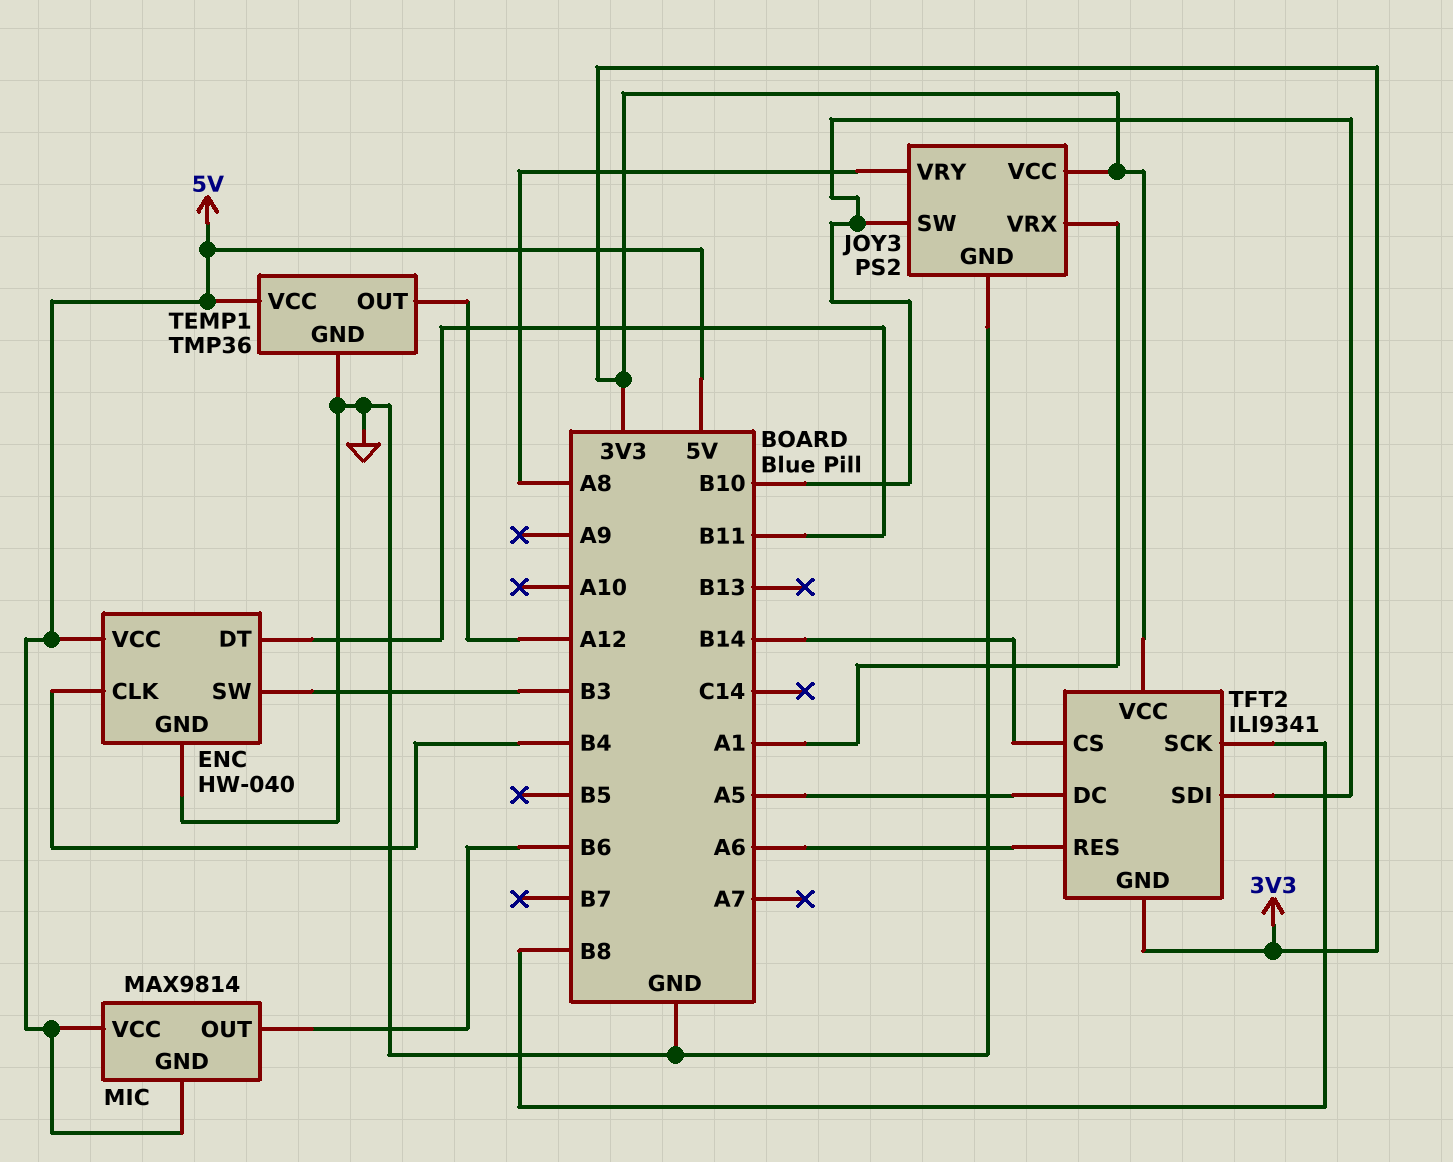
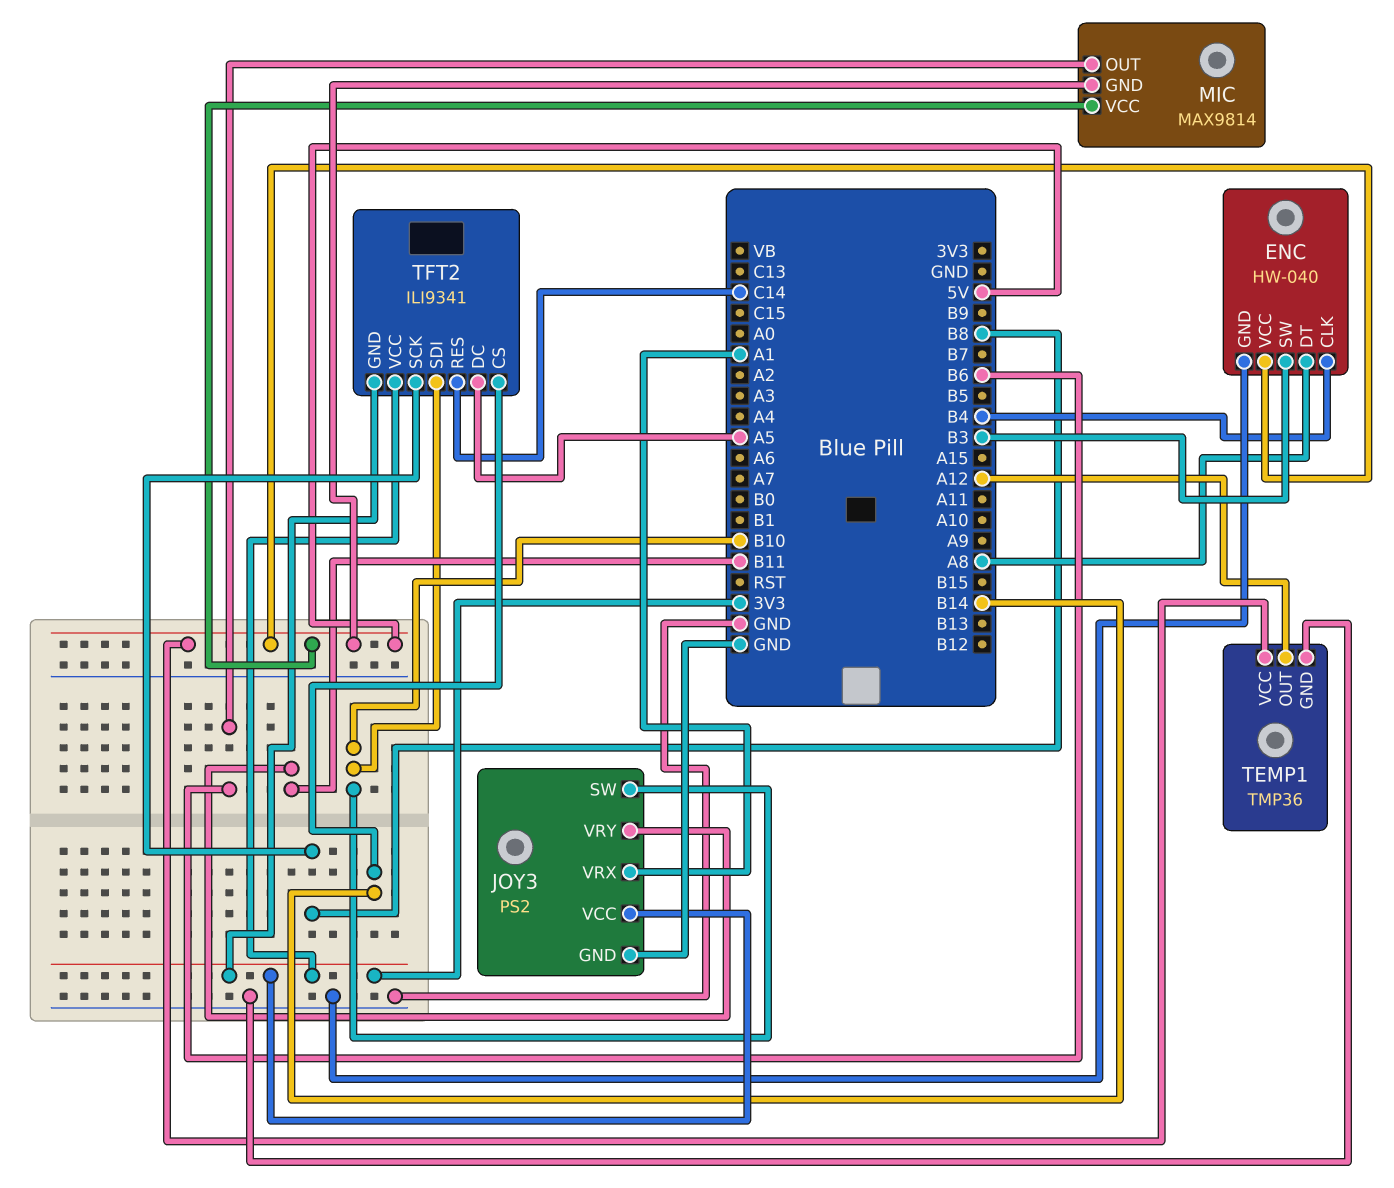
ENC pin DT: B11 -> A8
JOY3 pin VRY: A8 -> B11
TFT2 pin RES: A6 -> C14

